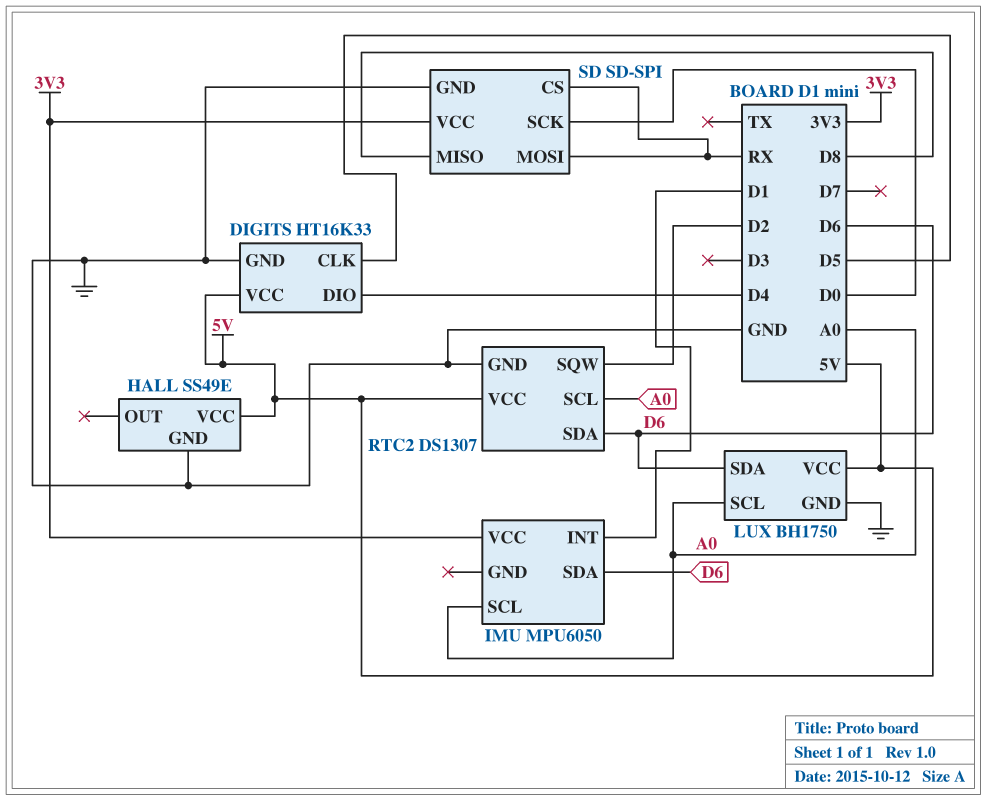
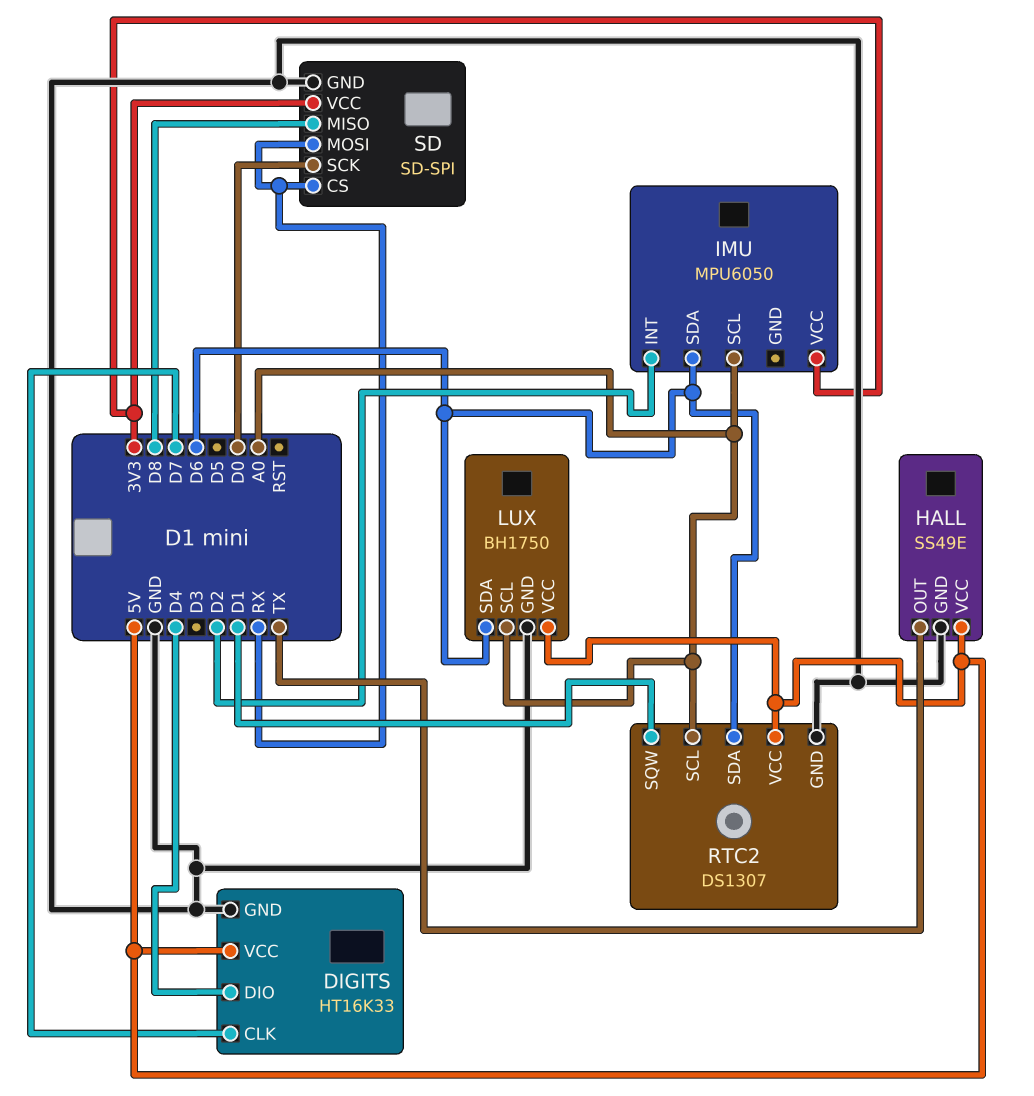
DIGITS pin CLK: D5 -> D7
HALL pin OUT: none -> TX
IMU pin INT: D1 -> D2
RTC2 pin SQW: D2 -> D1

